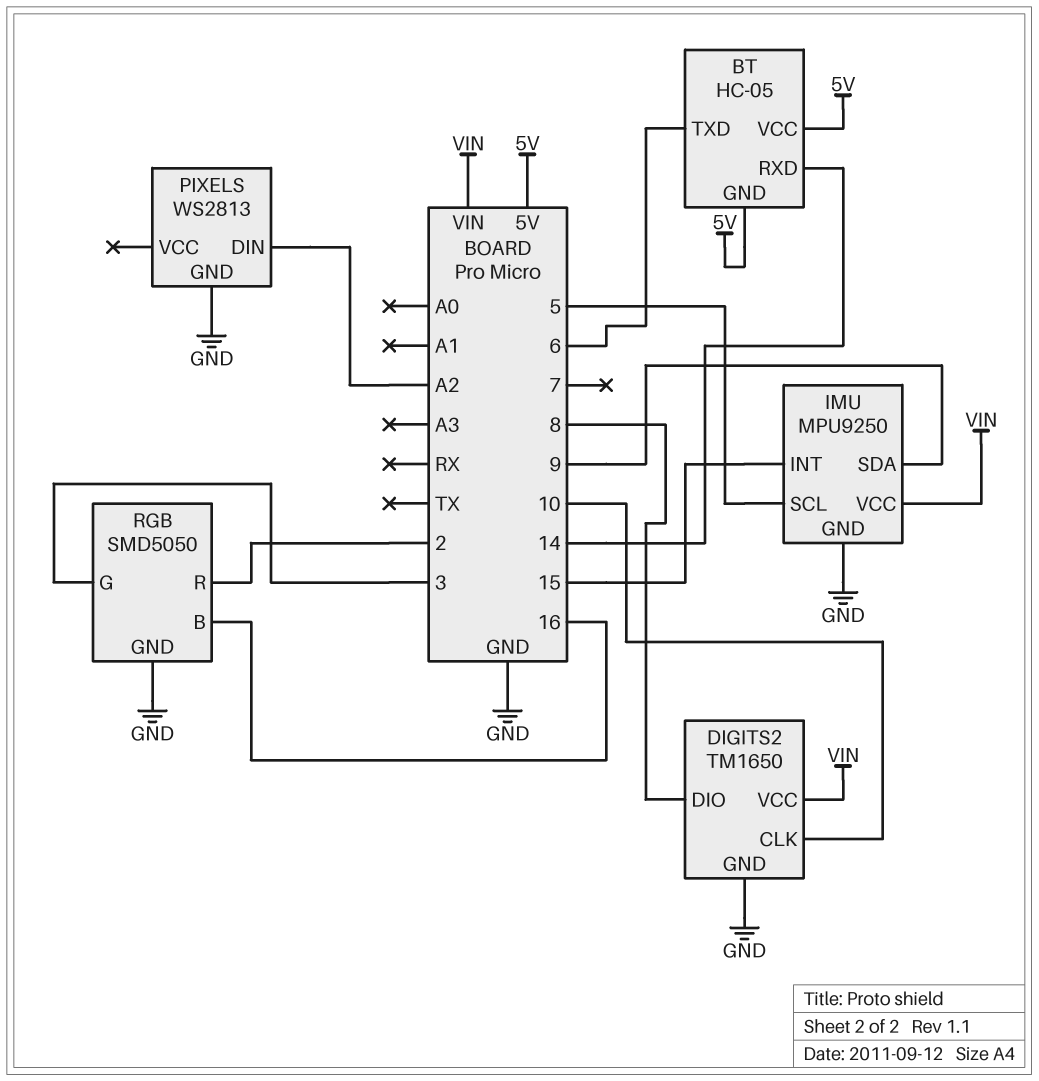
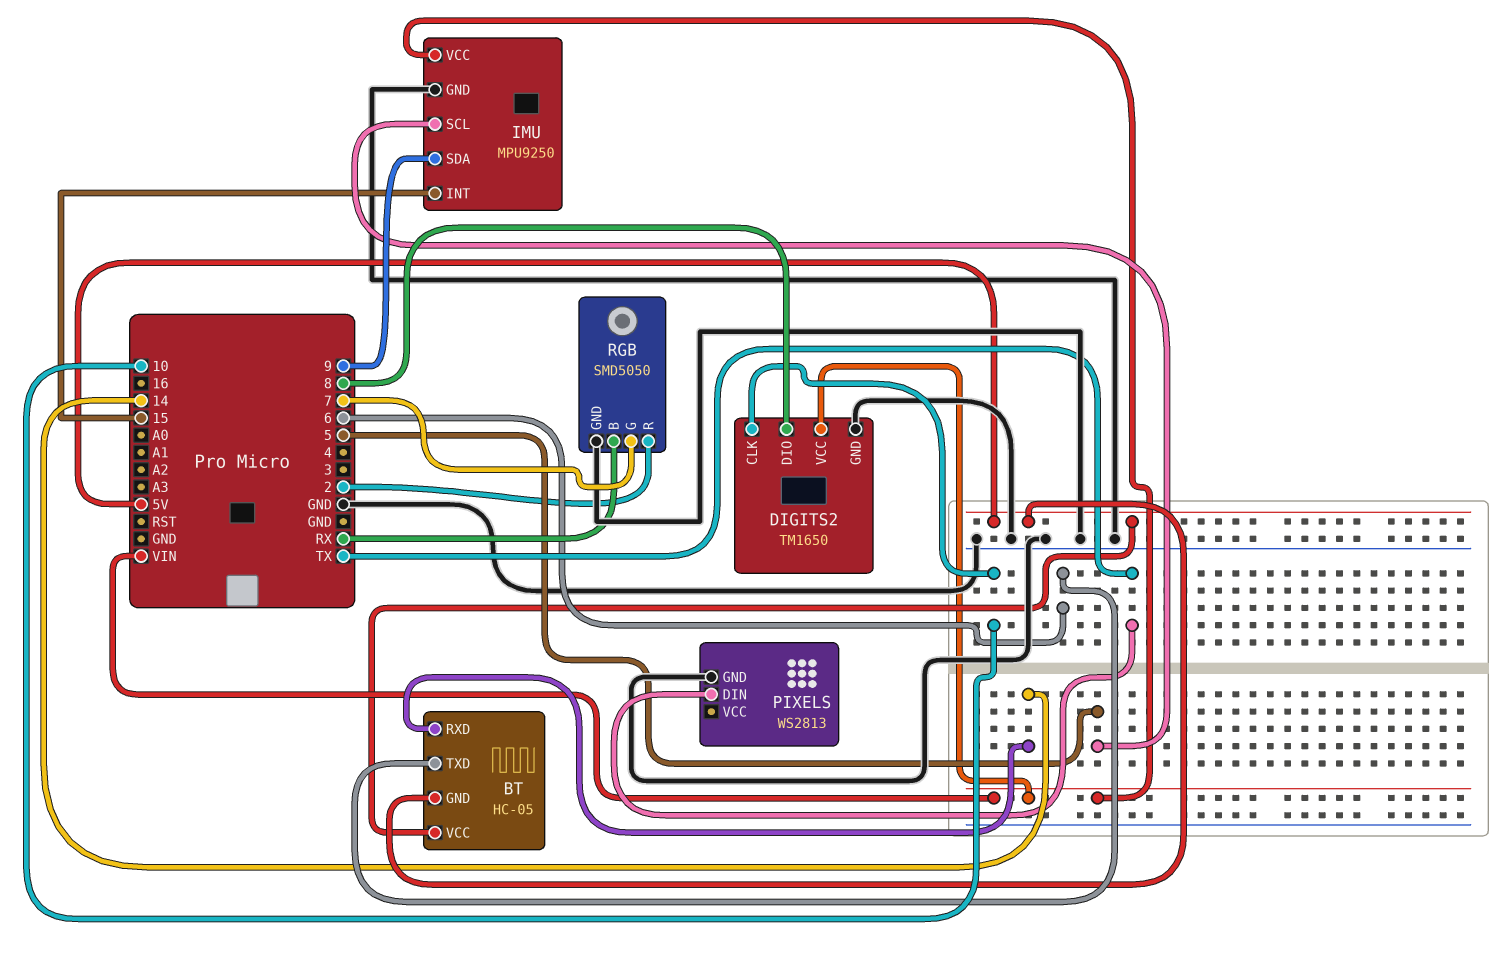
PIXELS pin DIN: A2 -> TX
RGB pin B: 16 -> RX
RGB pin G: 3 -> 7

